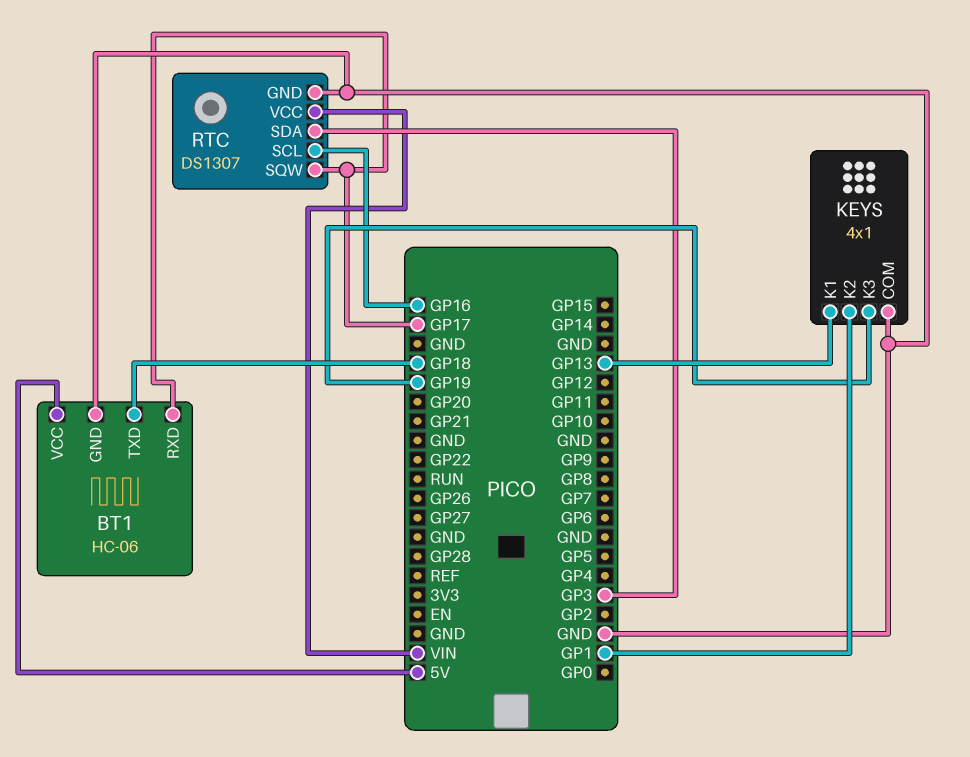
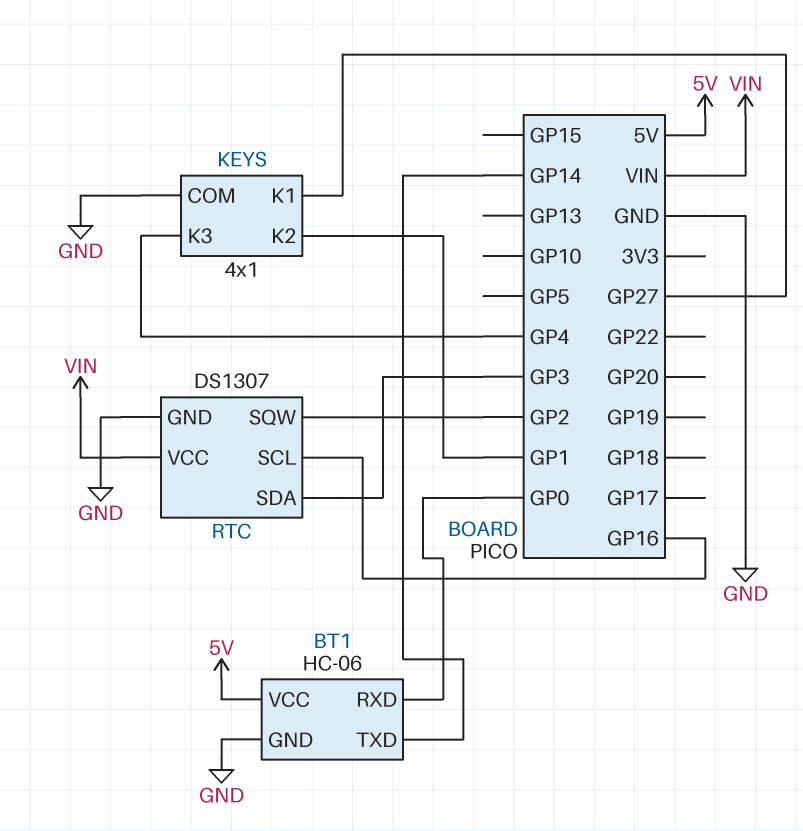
BT1 pin RXD: GP17 -> GP0
BT1 pin TXD: GP18 -> GP14
KEYS pin K1: GP13 -> GP27
KEYS pin K3: GP19 -> GP4
RTC pin SQW: GP17 -> GP2

